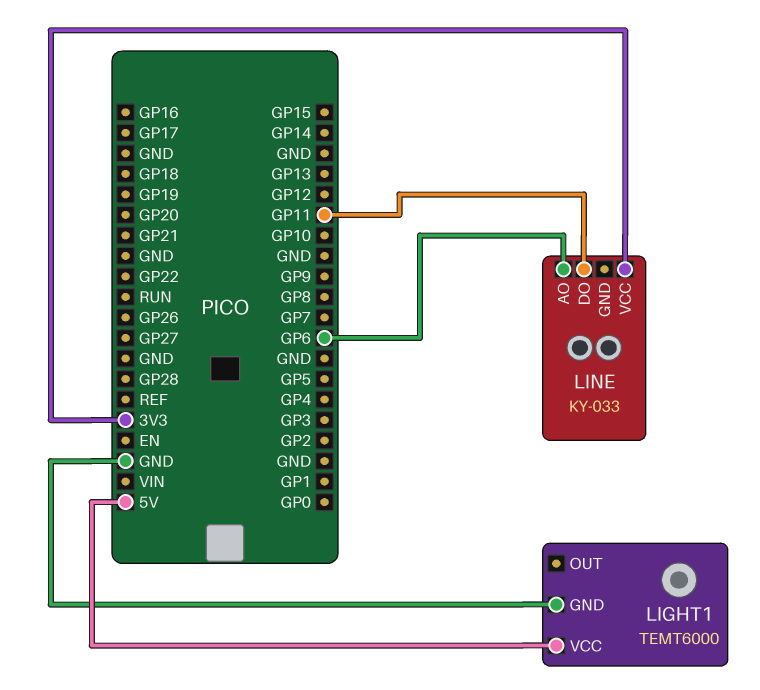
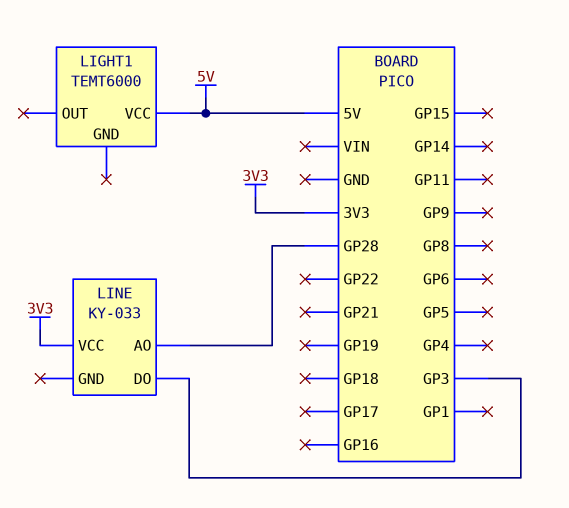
LIGHT1 pin GND: GND -> none
LINE pin AO: GP6 -> GP28
LINE pin DO: GP11 -> GP3

